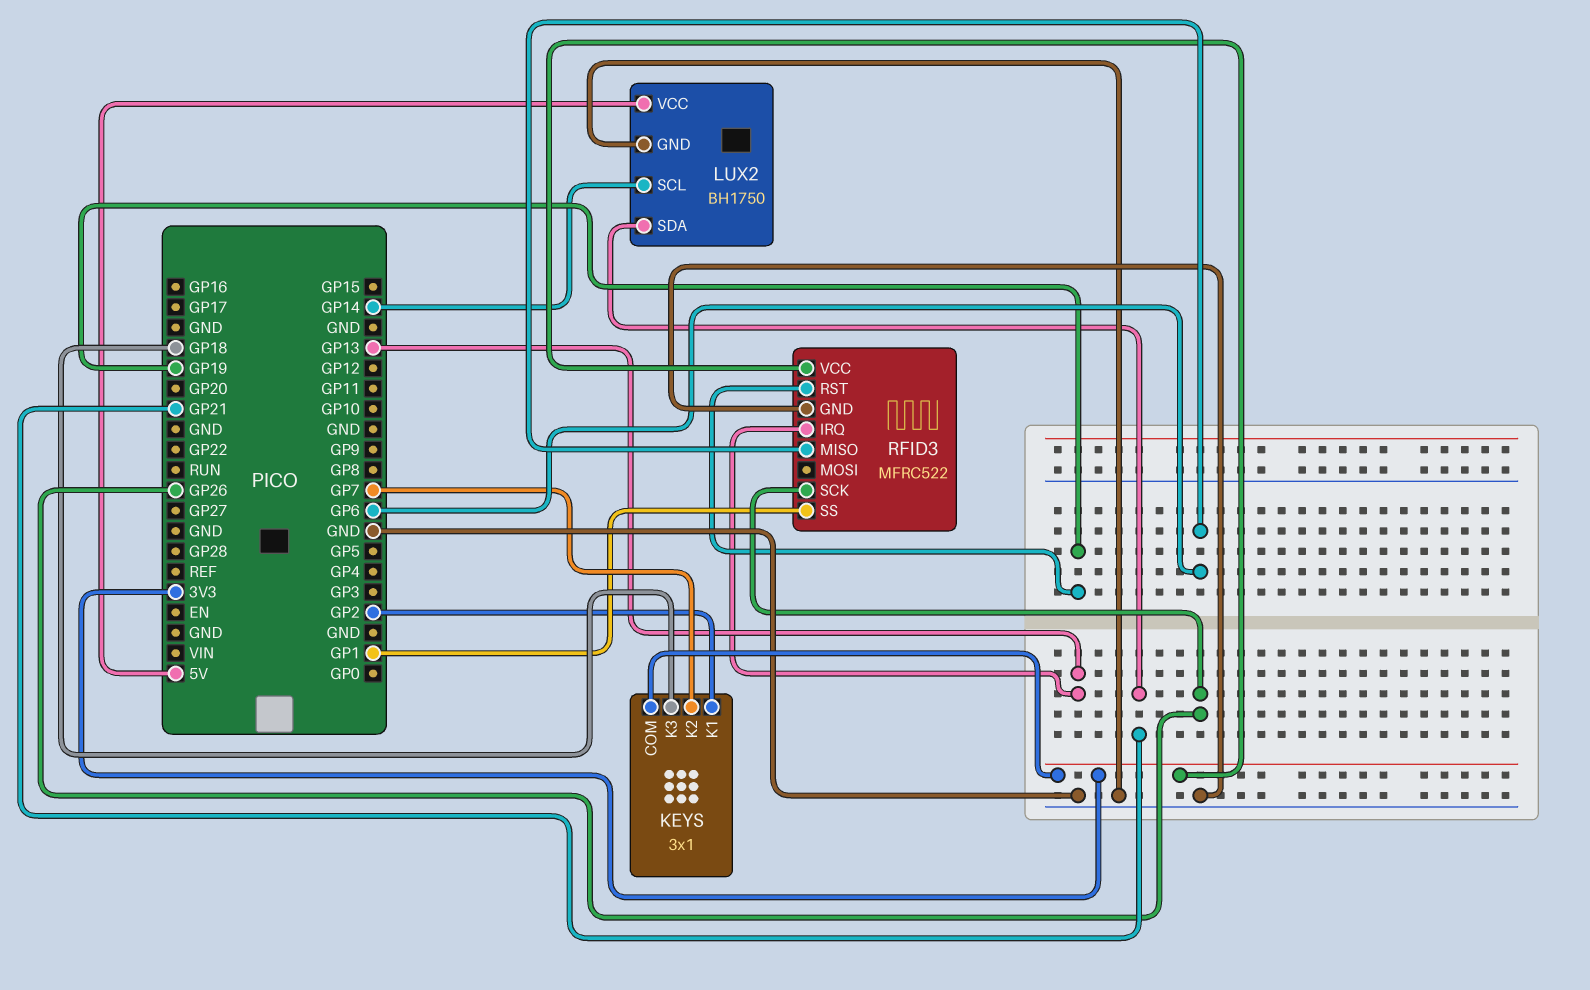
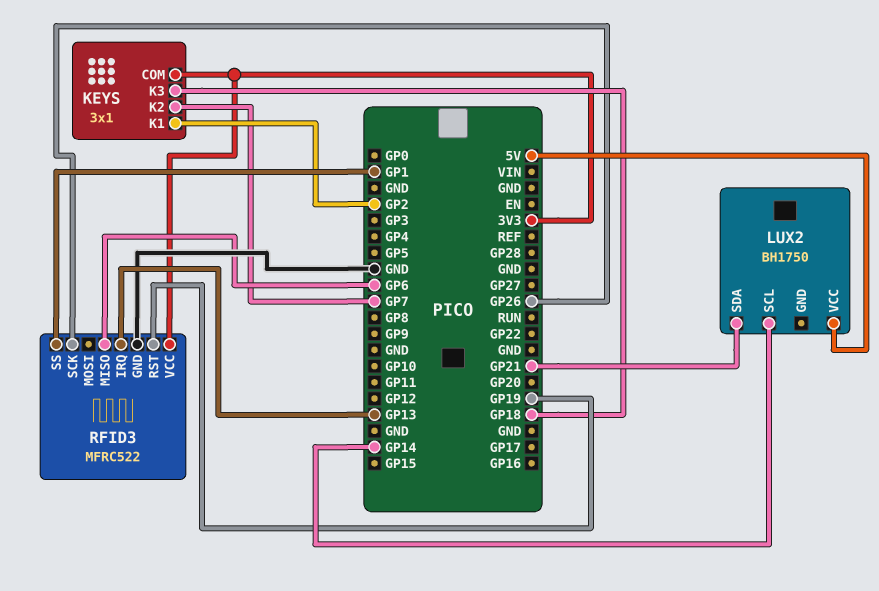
LUX2 pin GND: GND -> none

